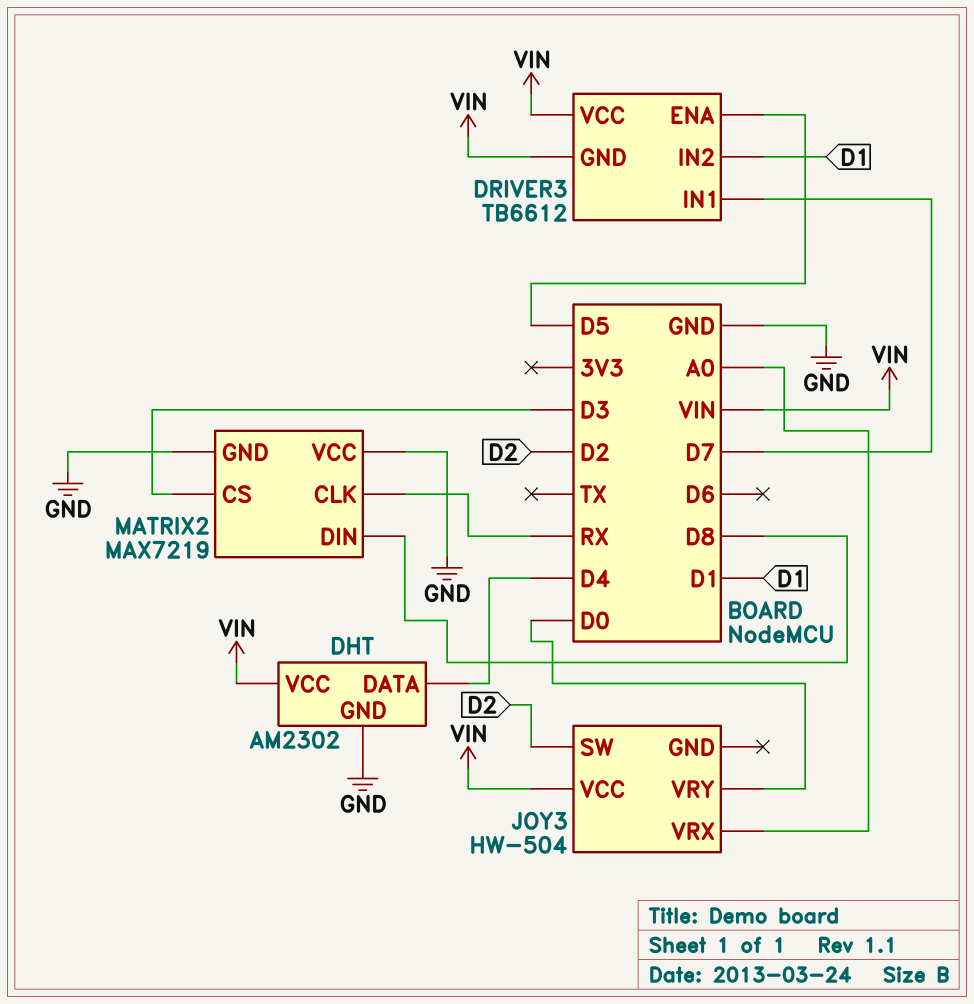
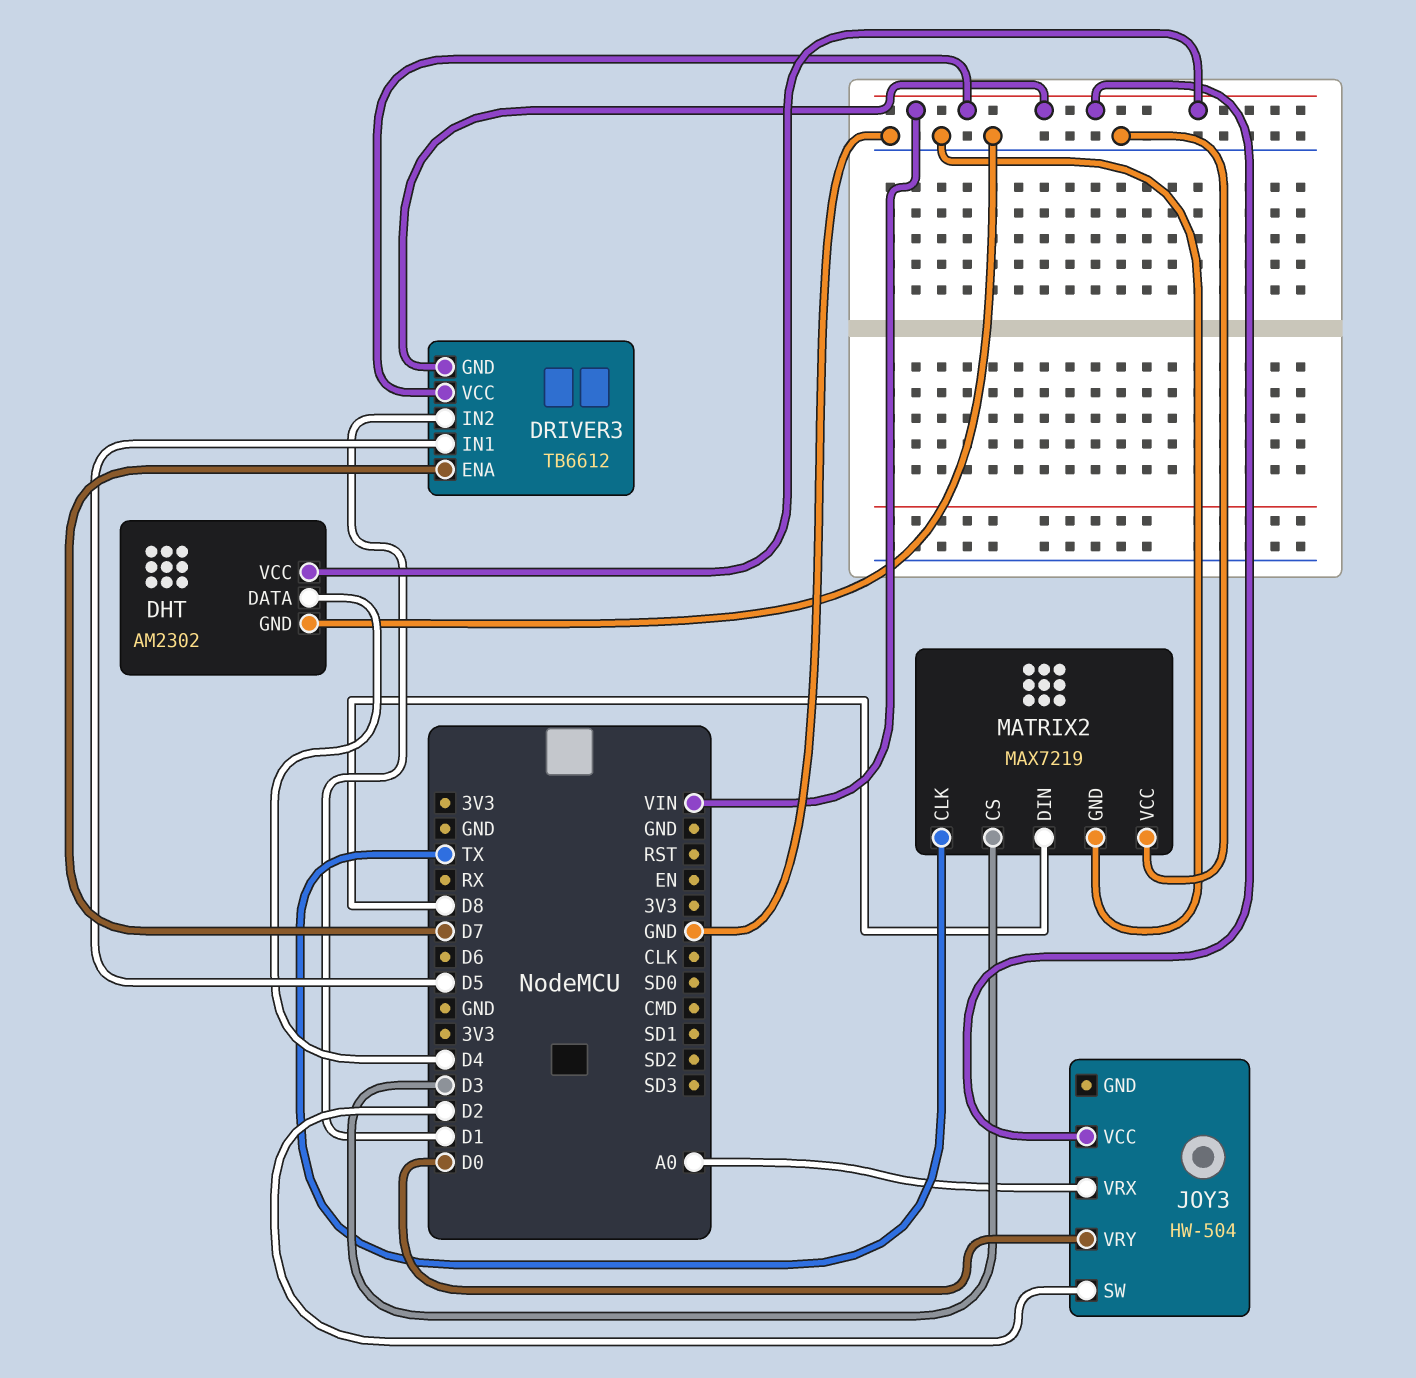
DRIVER3 pin ENA: D5 -> D7
DRIVER3 pin IN1: D7 -> D5
MATRIX2 pin CLK: RX -> TX

